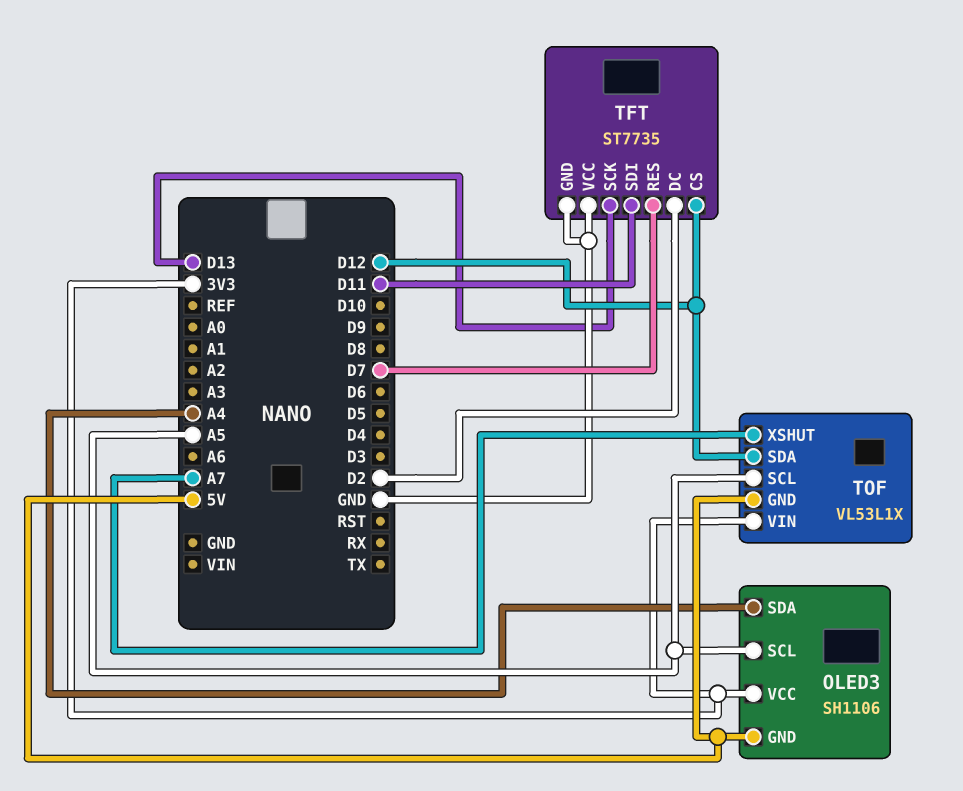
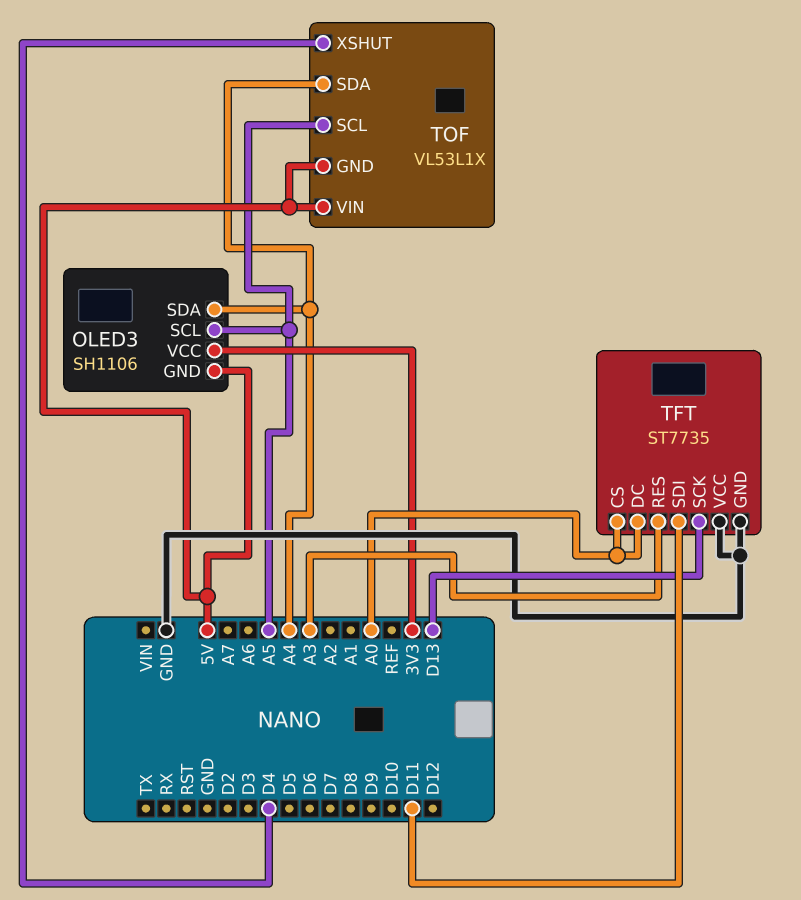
TFT pin CS: D12 -> A0
TFT pin DC: D2 -> A0
TFT pin RES: D7 -> A3
TOF pin SDA: D12 -> A4
TOF pin VIN: 3V3 -> 5V
TOF pin XSHUT: A7 -> D4

